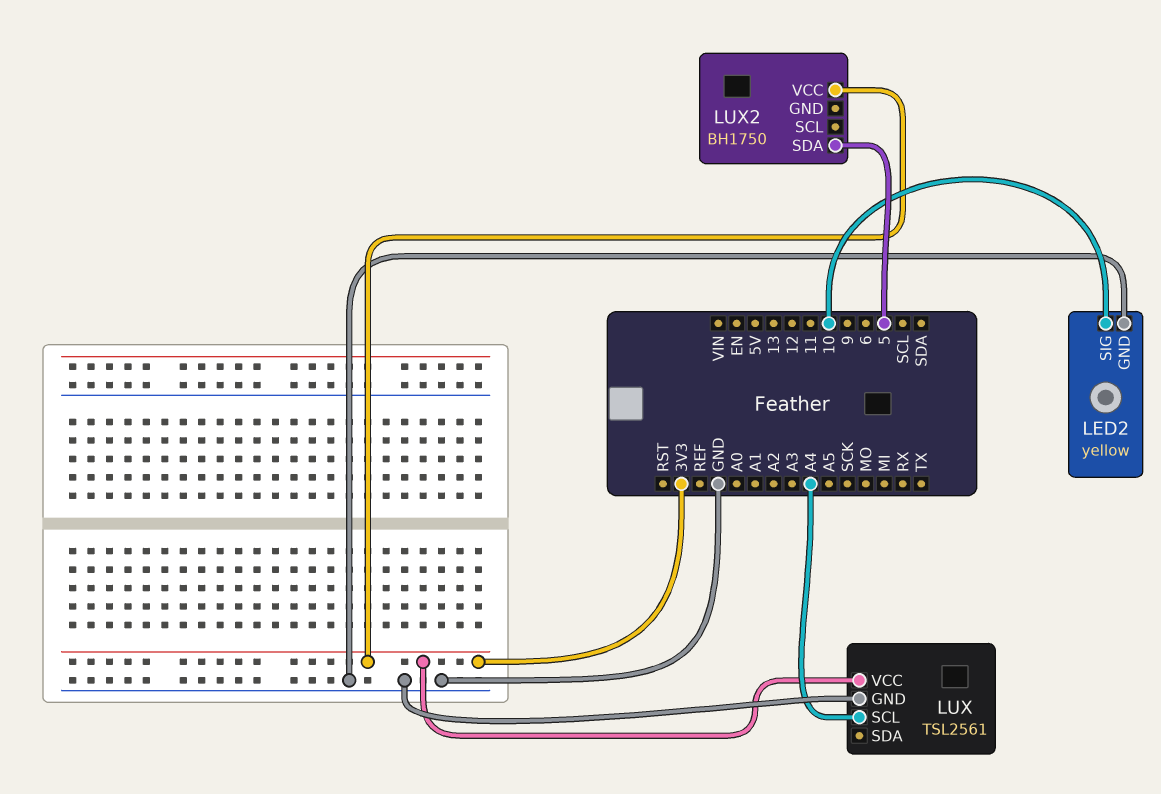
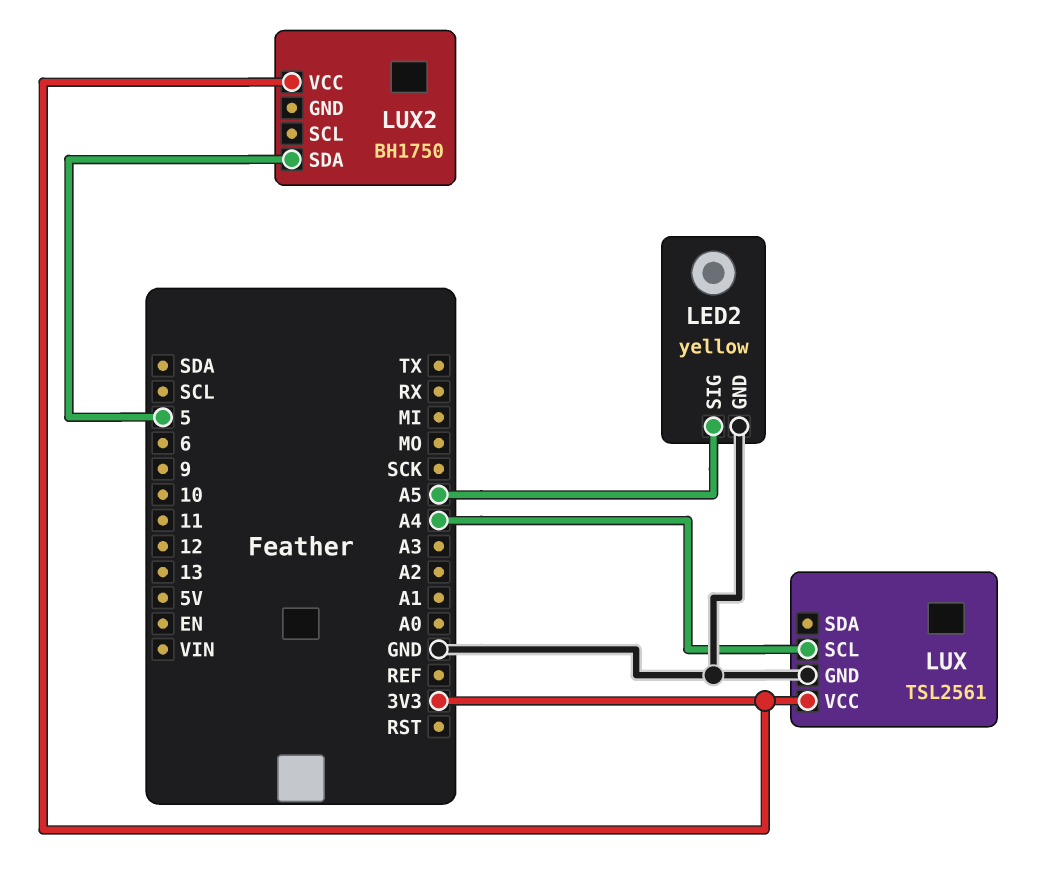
LED2 pin SIG: 10 -> A5

